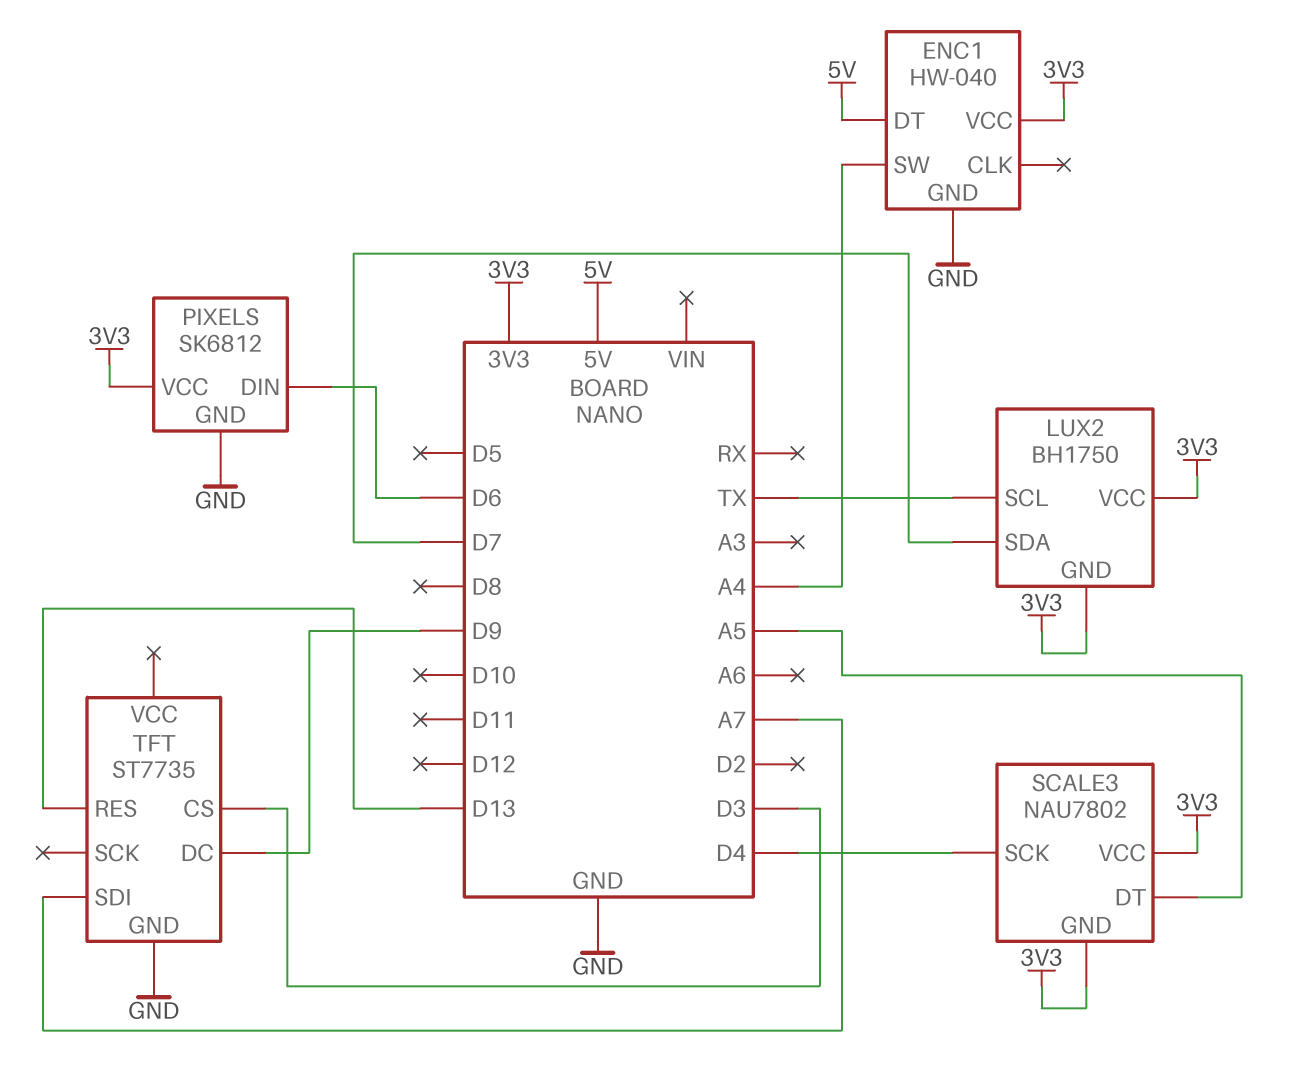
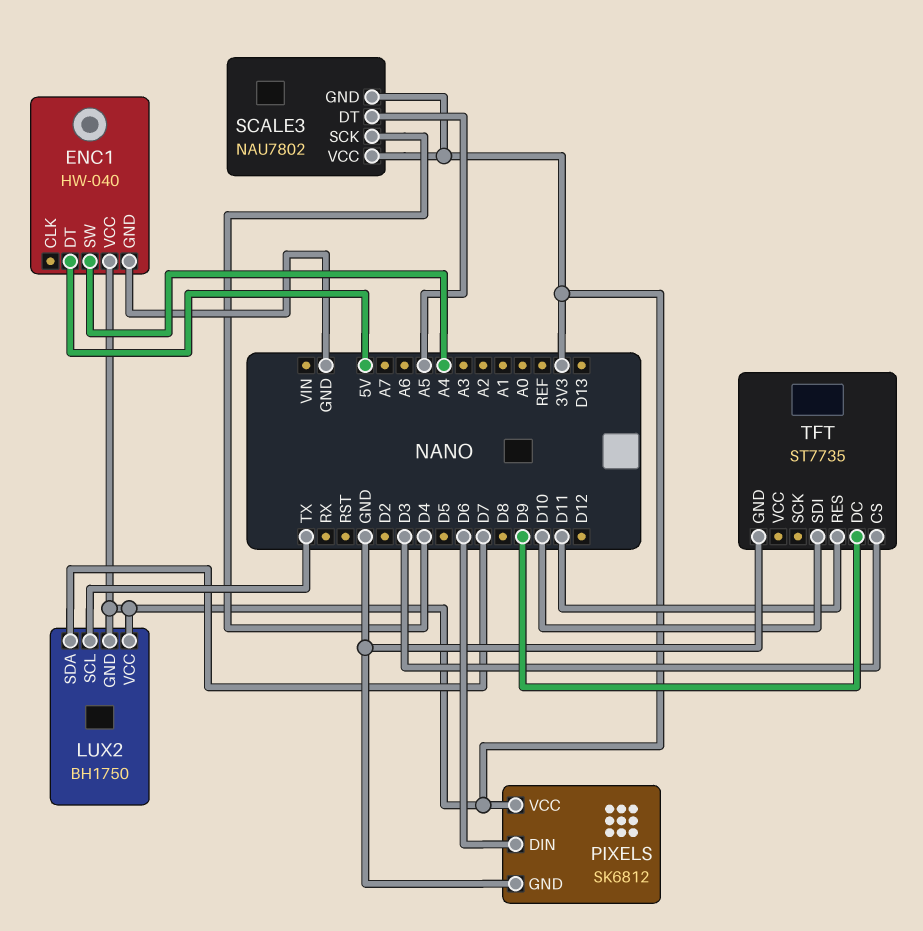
TFT pin RES: D13 -> D11
TFT pin SDI: A7 -> D10

